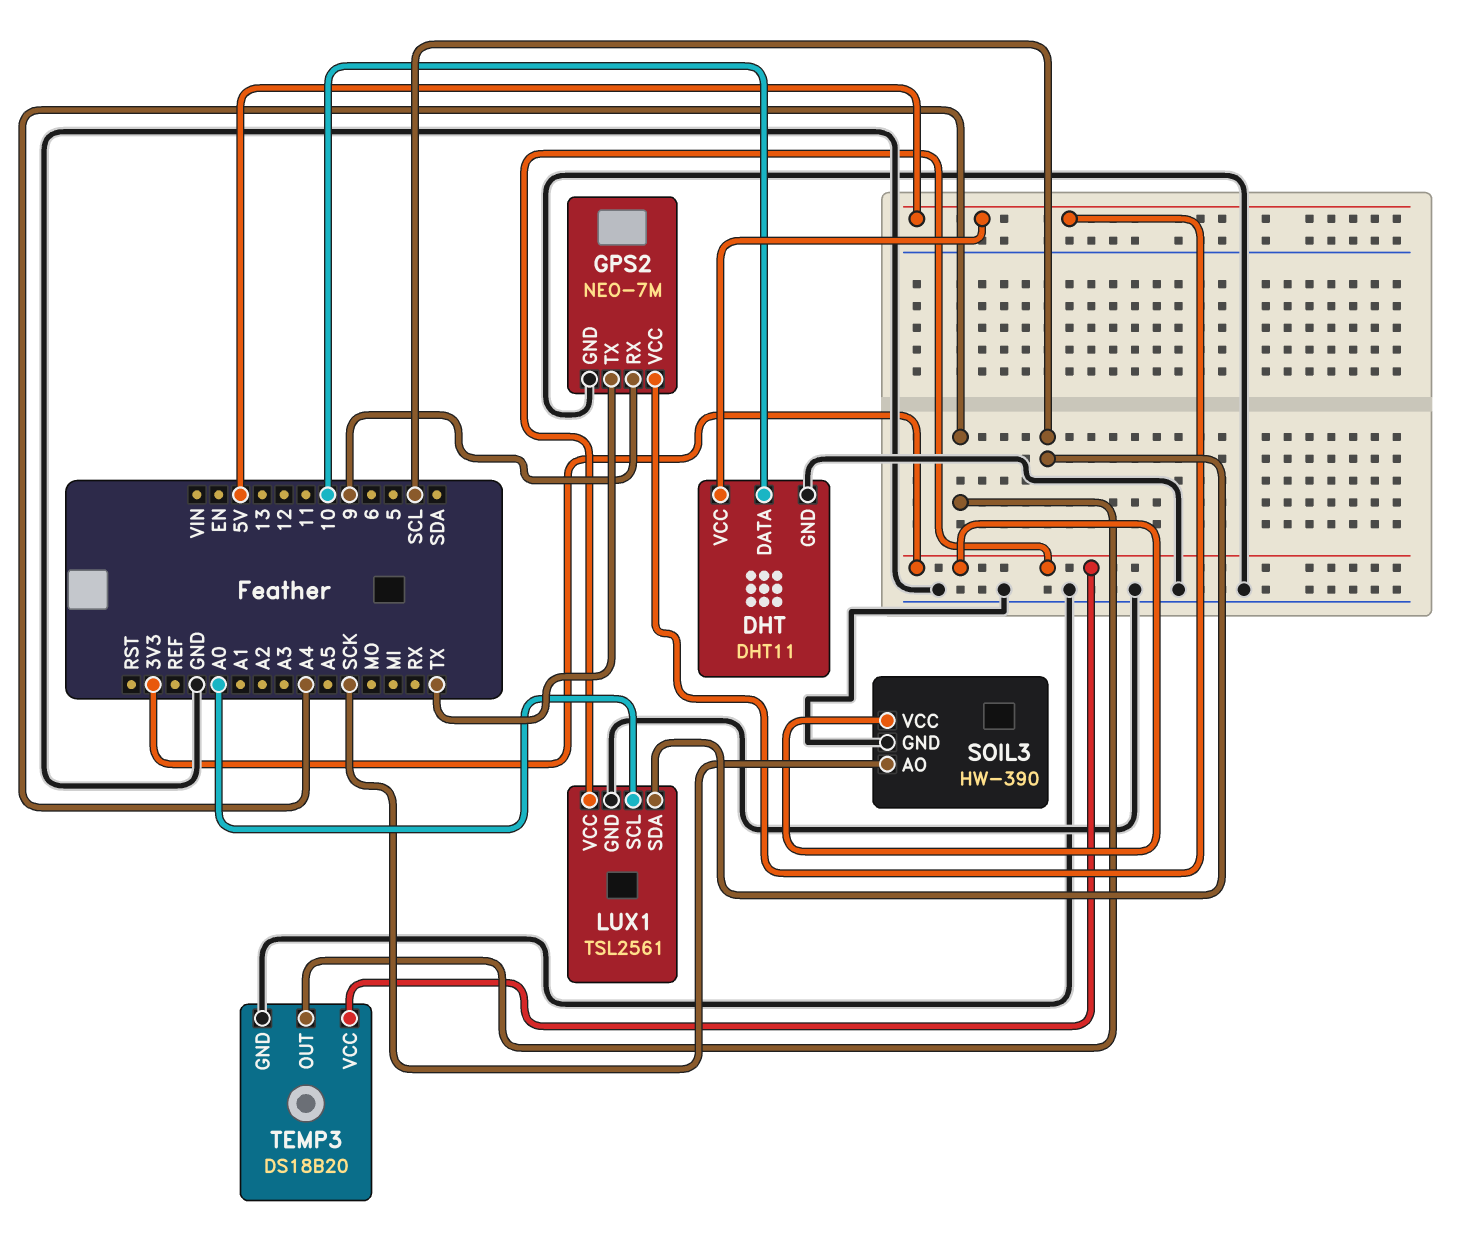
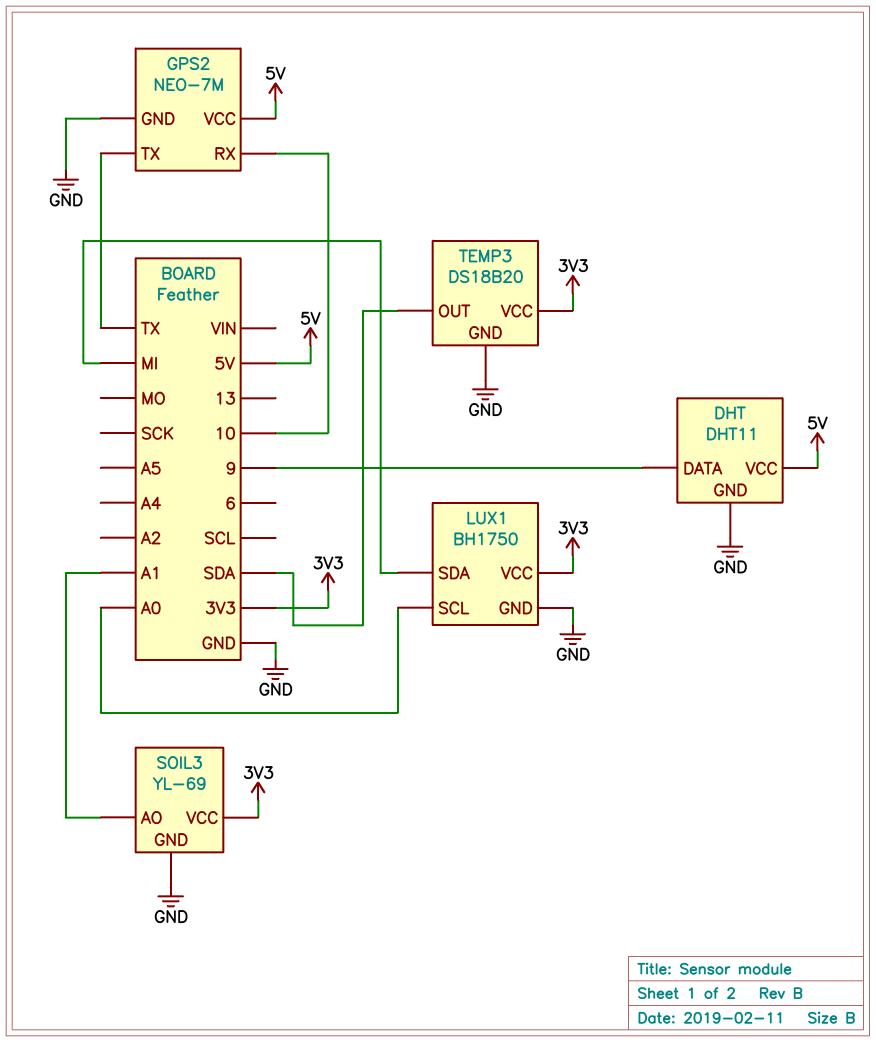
DHT pin DATA: 10 -> 9
GPS2 pin RX: 9 -> 10
LUX1: TSL2561 -> BH1750
LUX1 pin SDA: SCL -> MI
SOIL3: HW-390 -> YL-69
SOIL3 pin AO: SCK -> A1
TEMP3 pin OUT: A4 -> SDA

